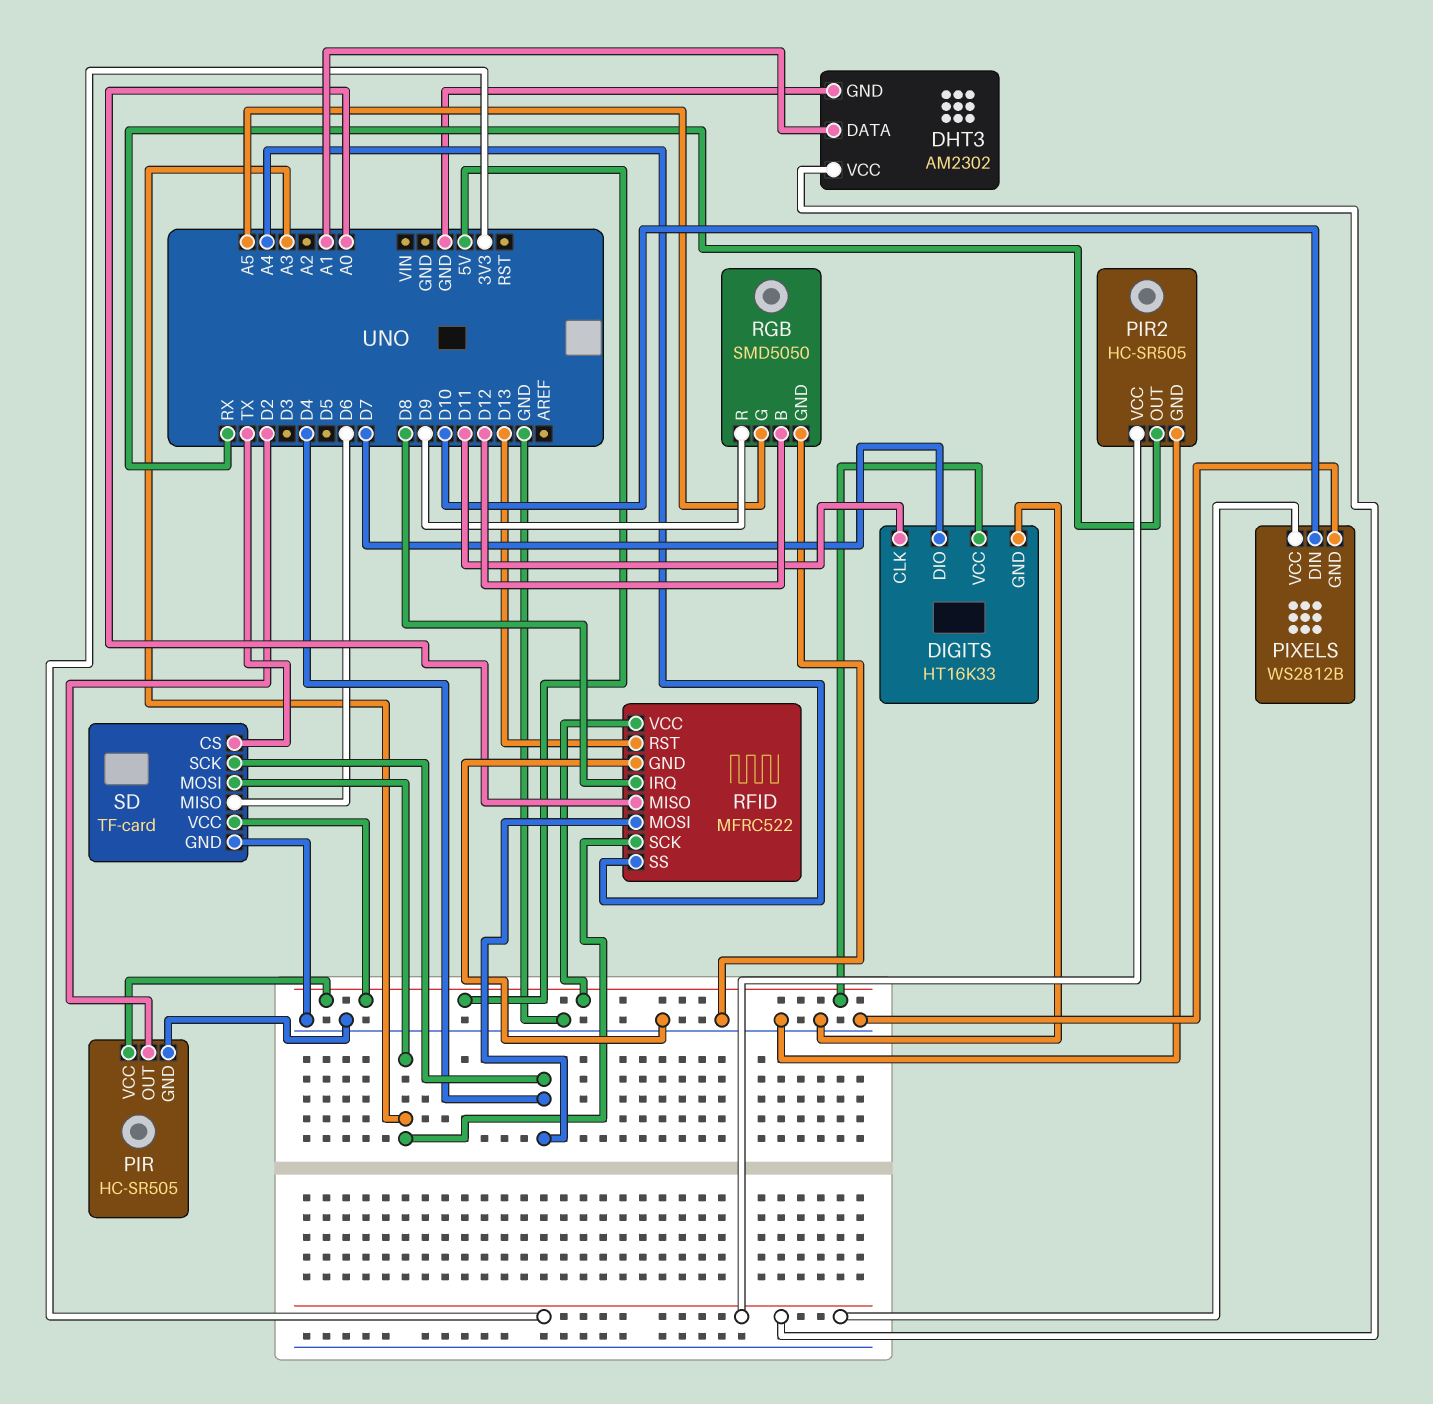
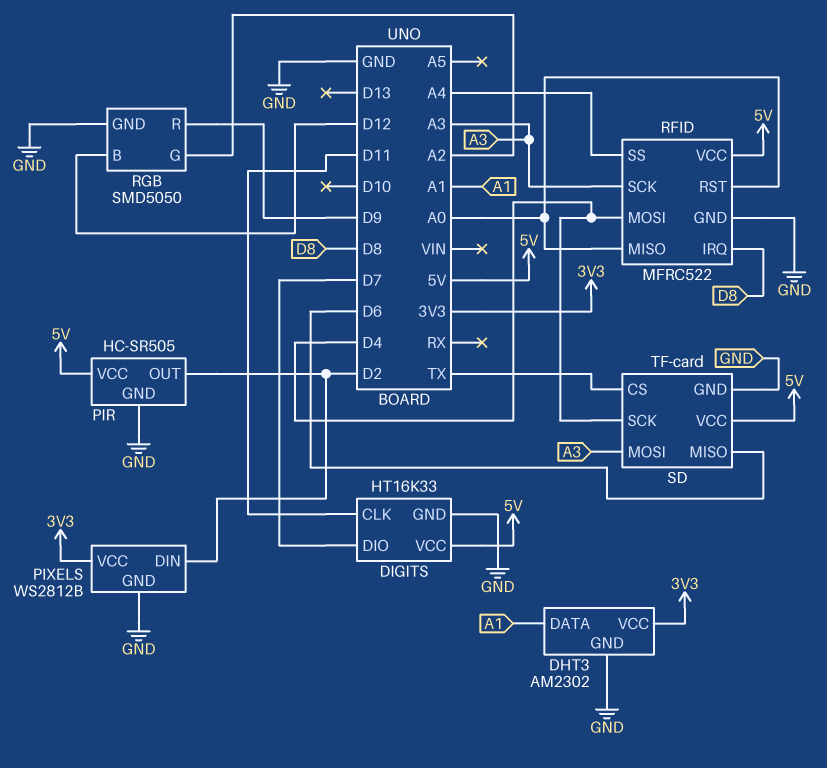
PIR2: HC-SR505 -> none
PIR2 pin GND: GND -> none
PIR2 pin OUT: RX -> none
PIR2 pin VCC: 3V3 -> none
PIXELS pin DIN: D10 -> D2
RFID pin RST: D13 -> A0
RGB pin G: A5 -> A2

